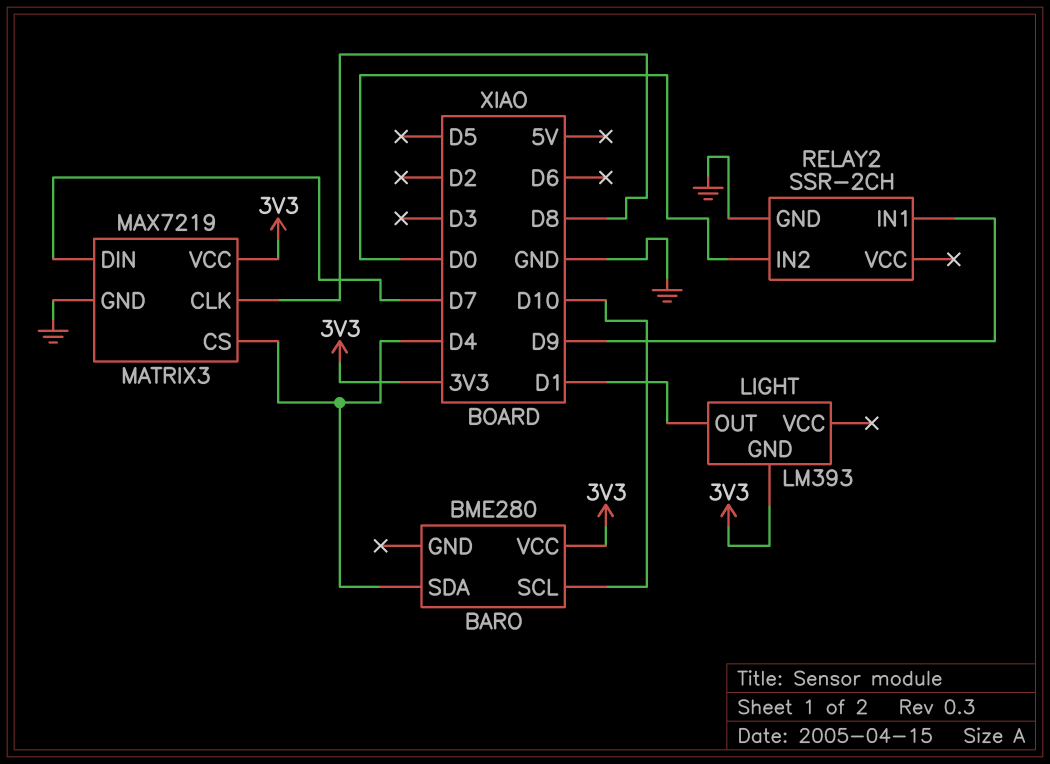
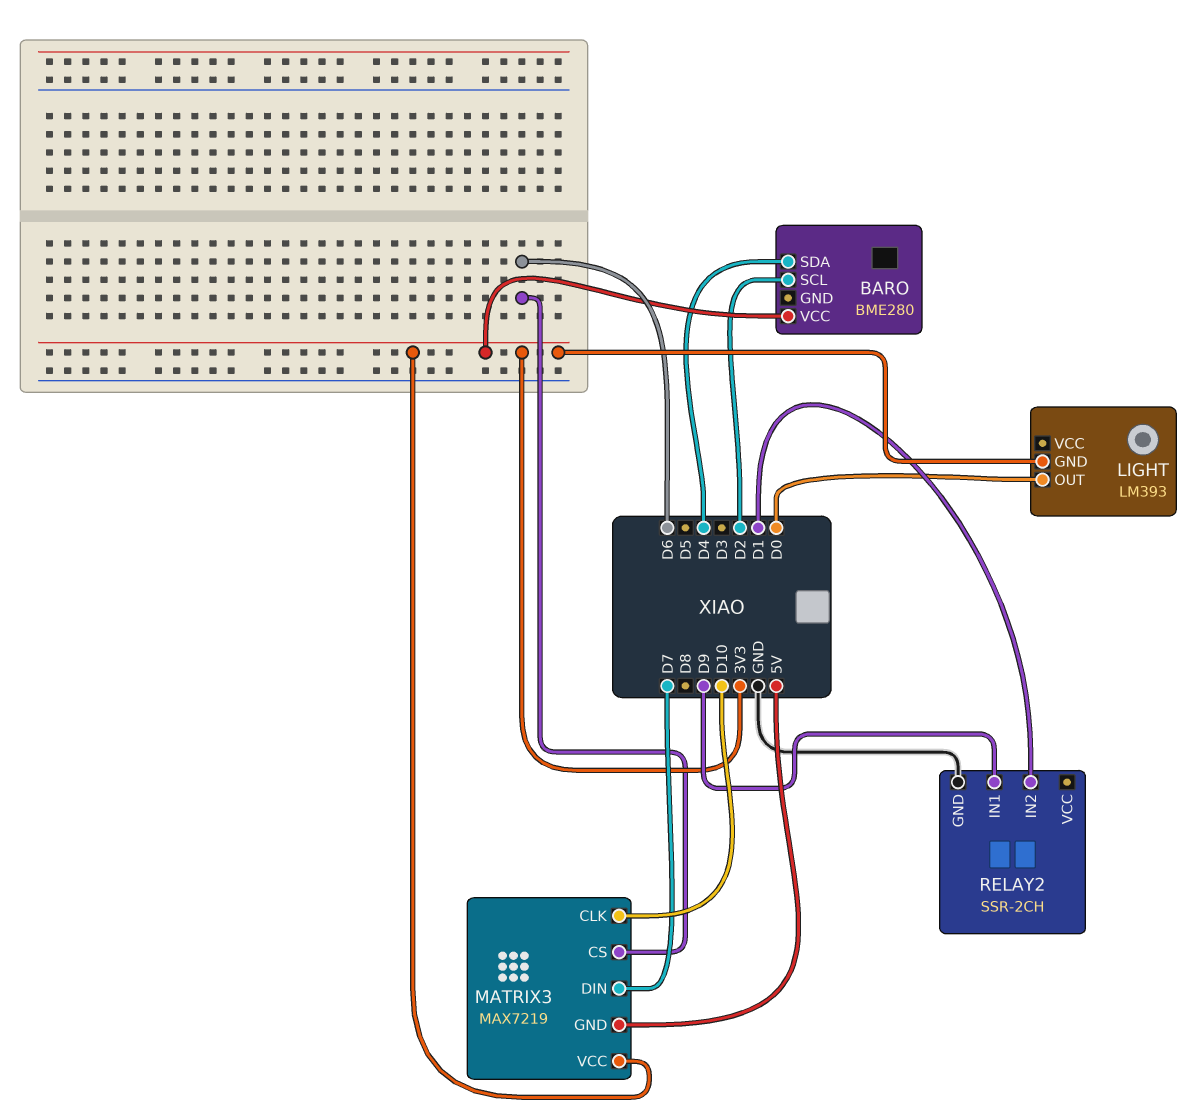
BARO pin SCL: D10 -> D2
LIGHT pin OUT: D1 -> D0
MATRIX3 pin CLK: D8 -> D10
MATRIX3 pin CS: D4 -> D6
MATRIX3 pin GND: GND -> 5V
RELAY2 pin IN2: D0 -> D1

